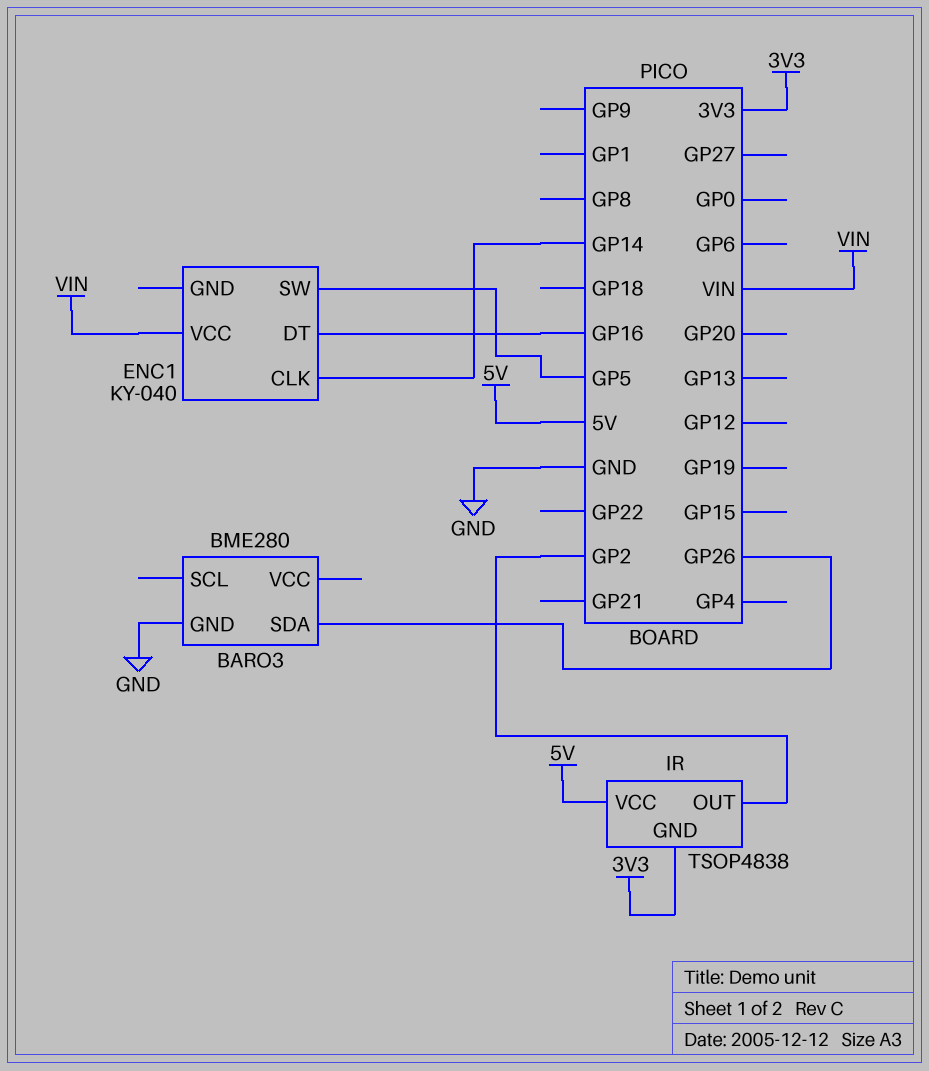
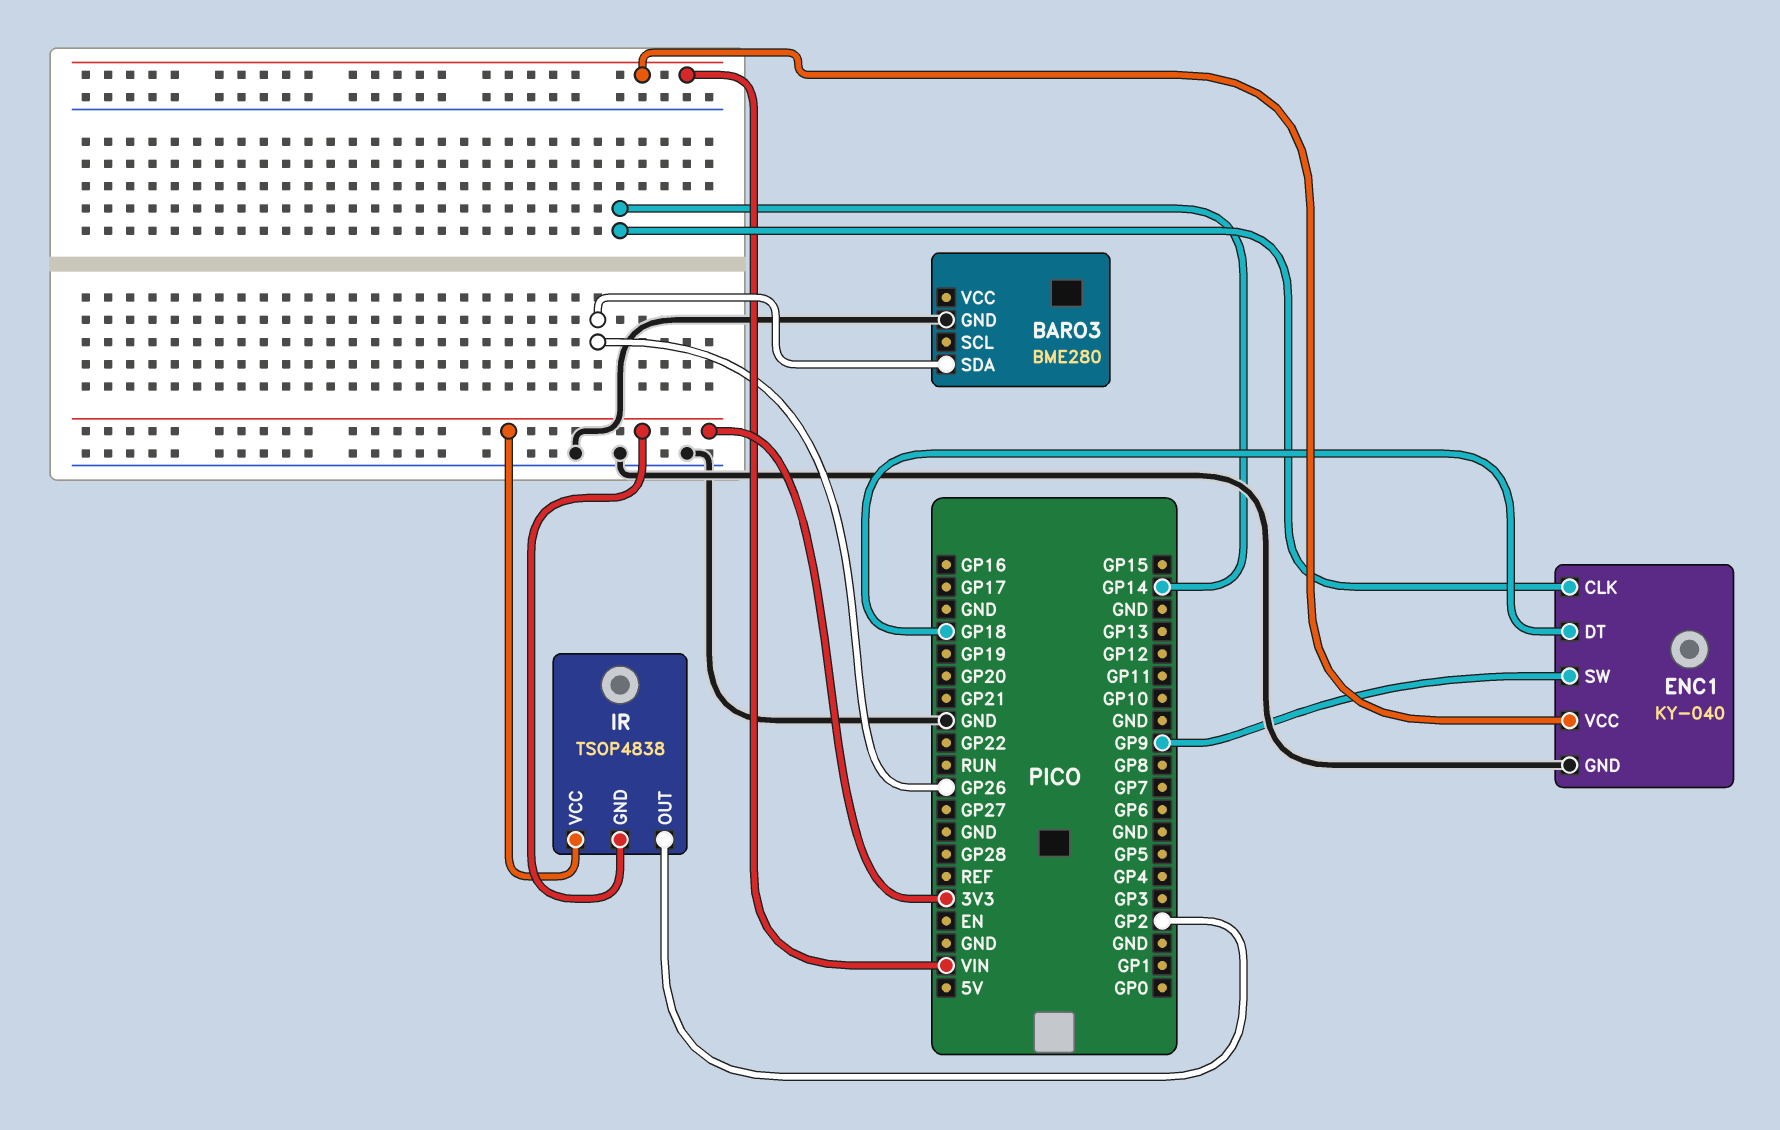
ENC1 pin DT: GP16 -> GP18
ENC1 pin GND: none -> GND
ENC1 pin SW: GP5 -> GP9
IR pin VCC: 5V -> 3V3

